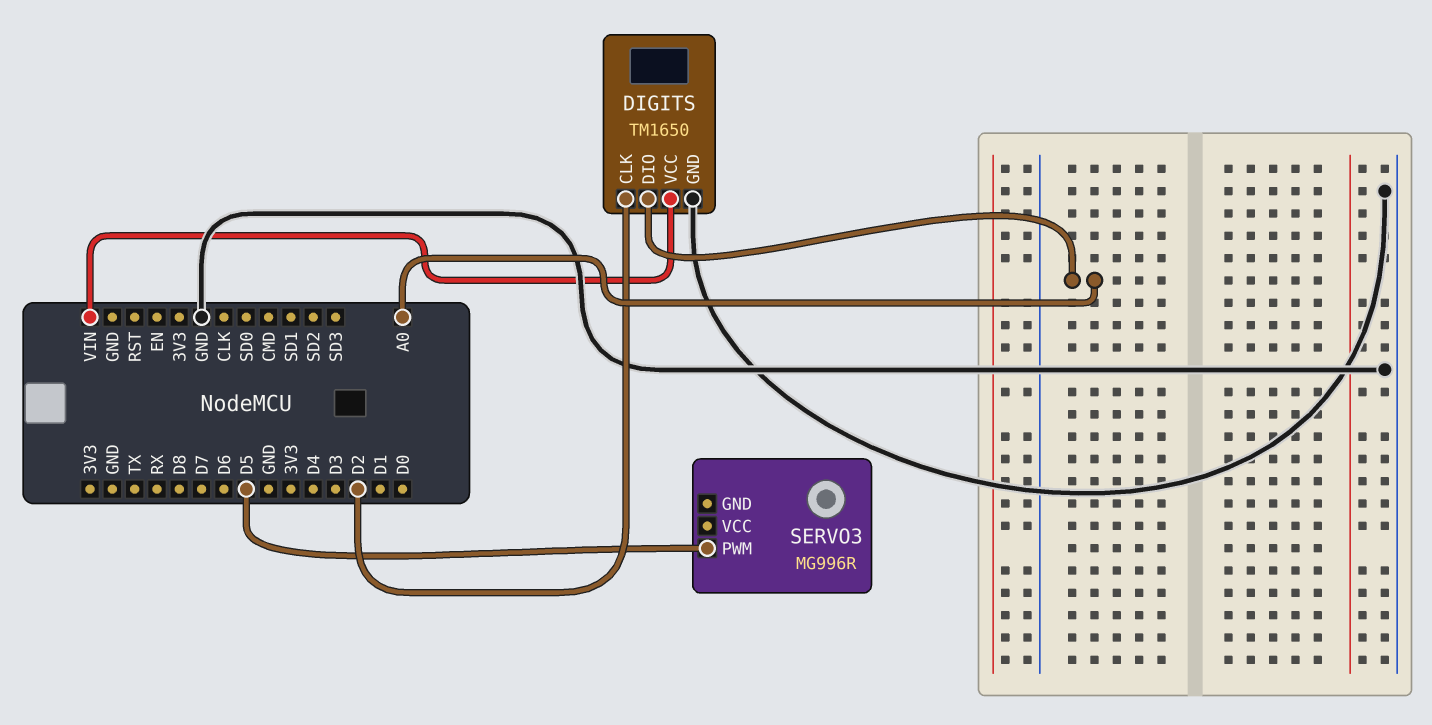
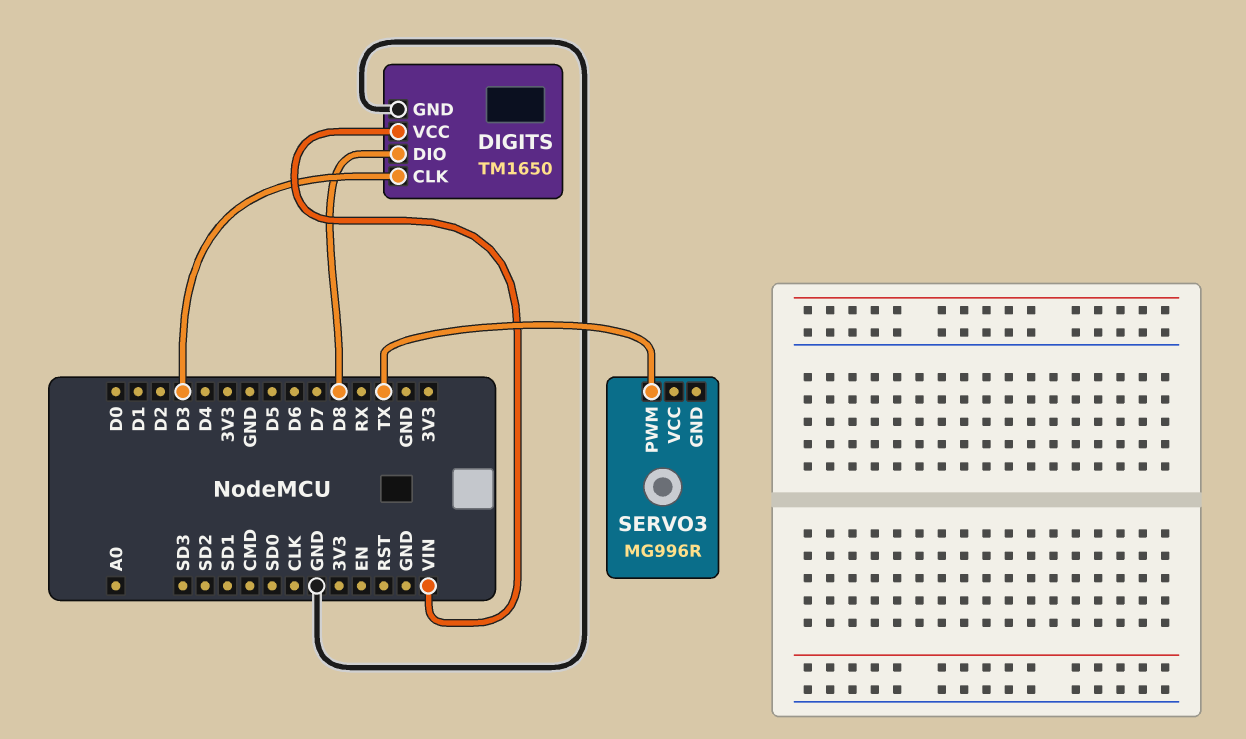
DIGITS pin CLK: D2 -> D3
DIGITS pin DIO: A0 -> D8
SERVO3 pin PWM: D5 -> TX

